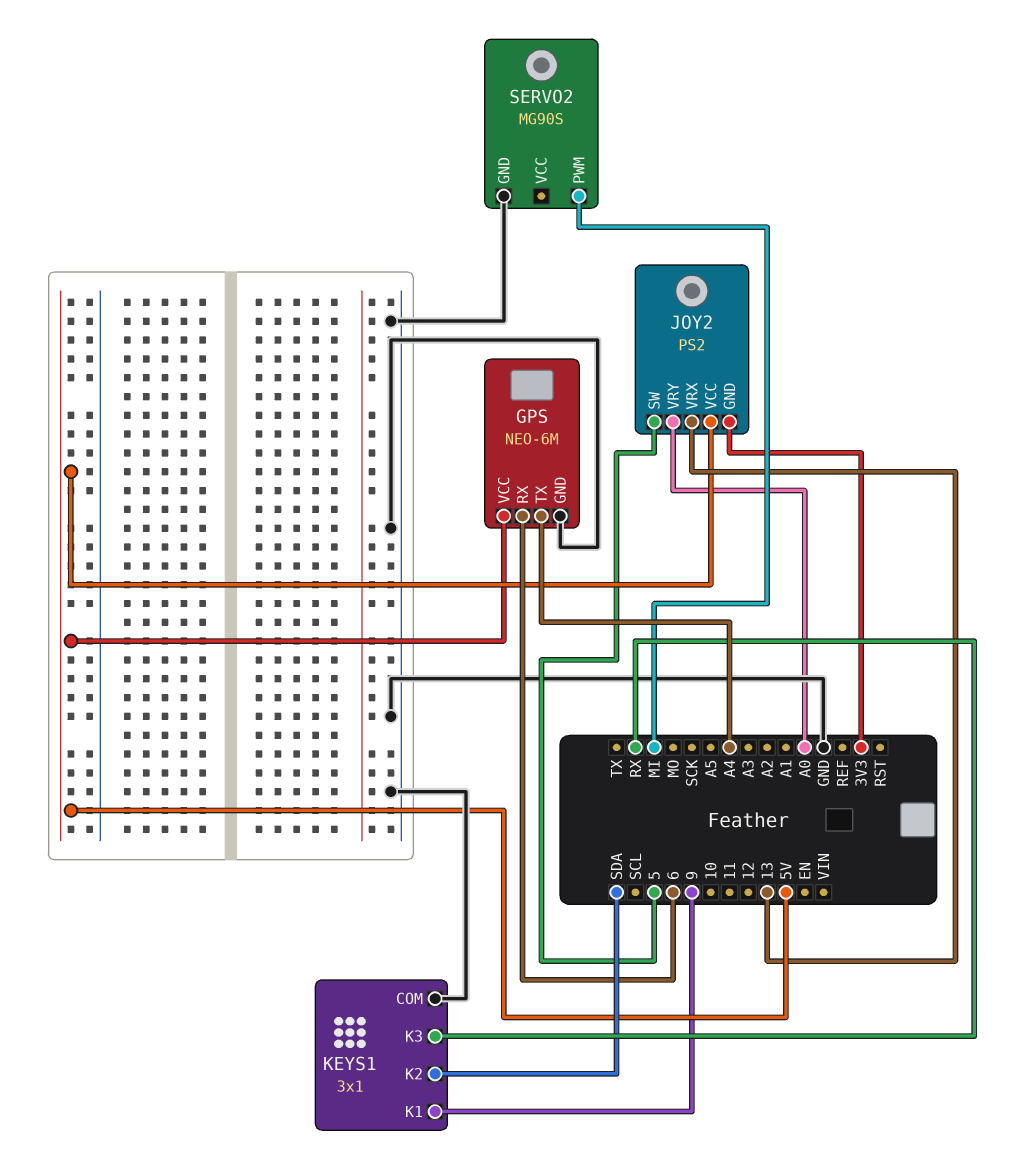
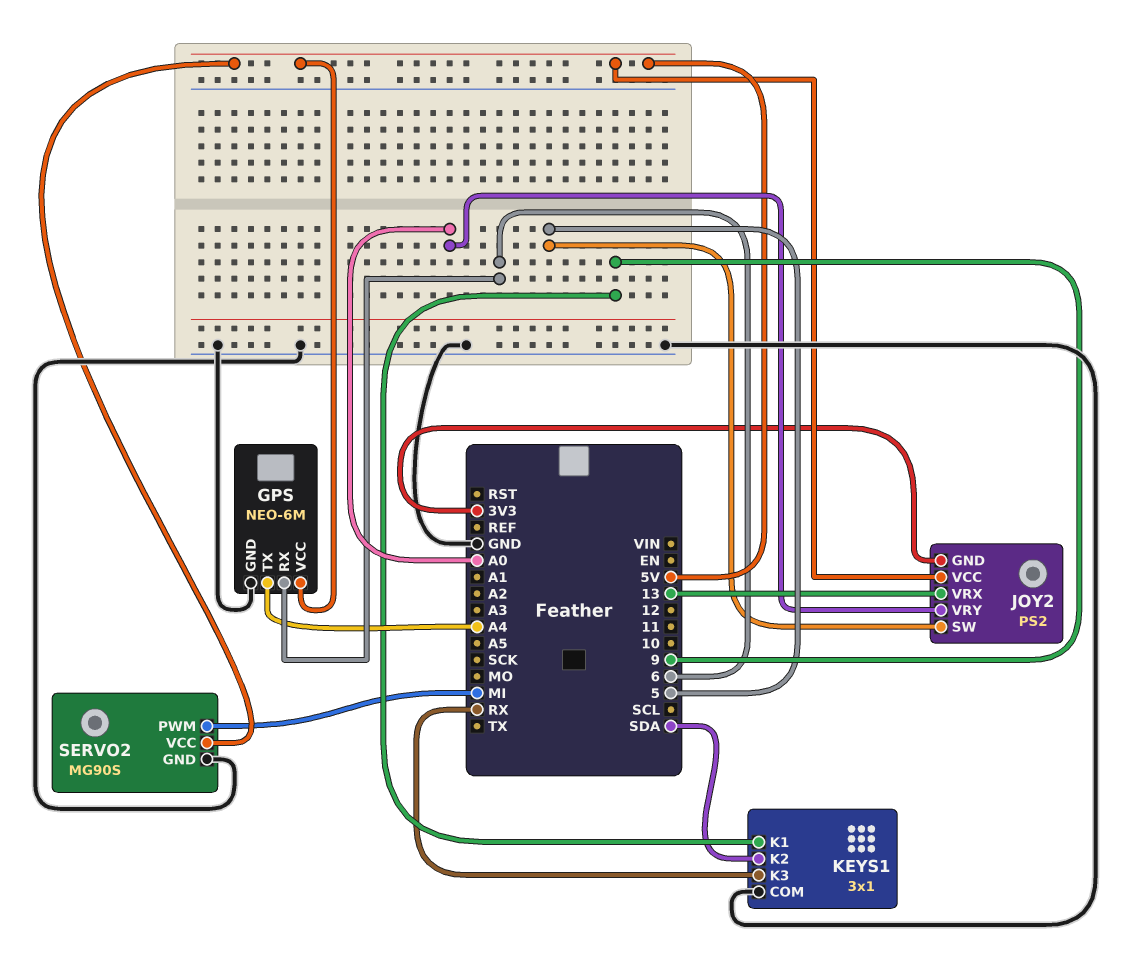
SERVO2 pin VCC: none -> 5V

